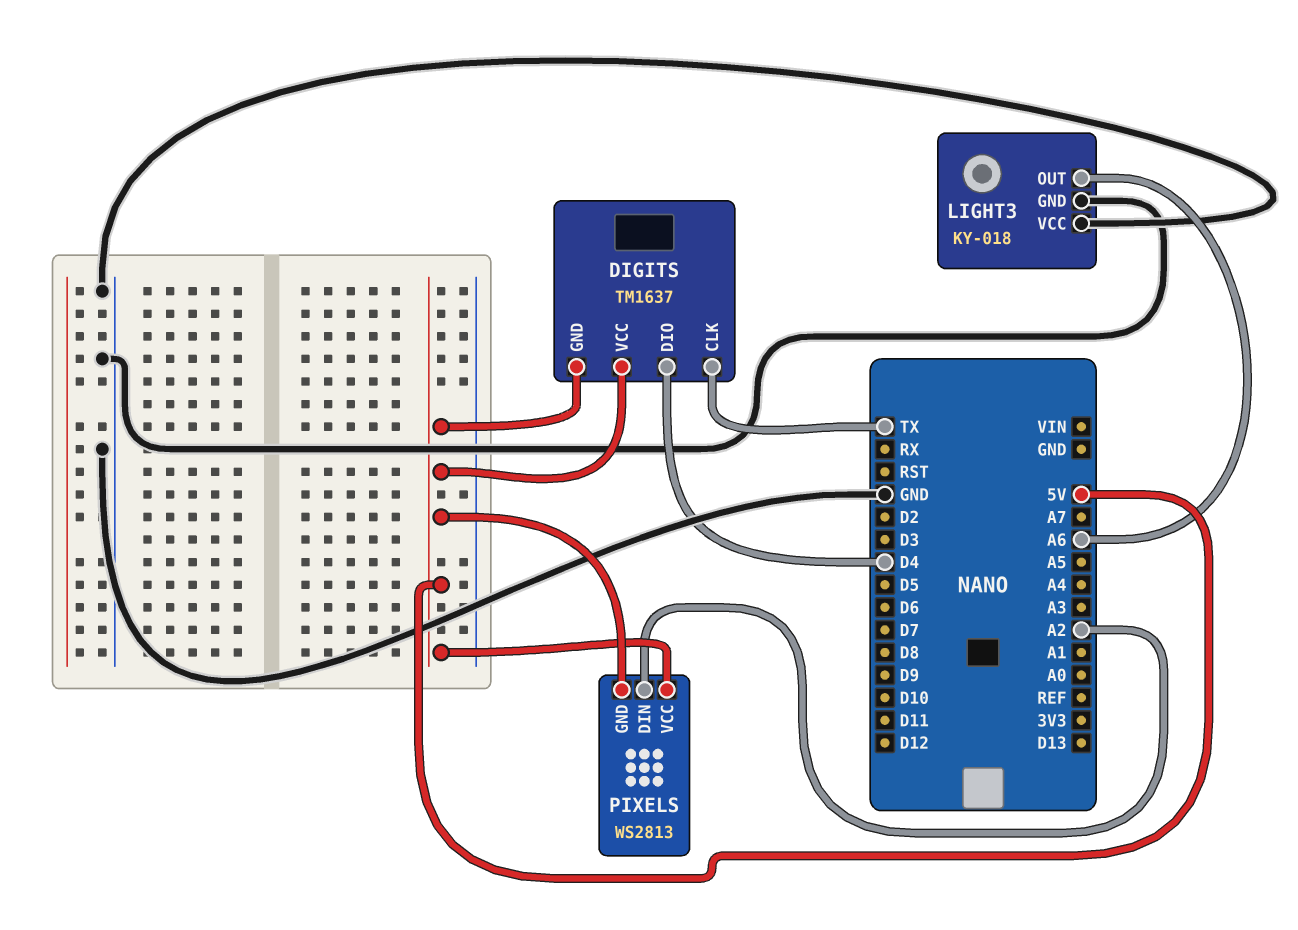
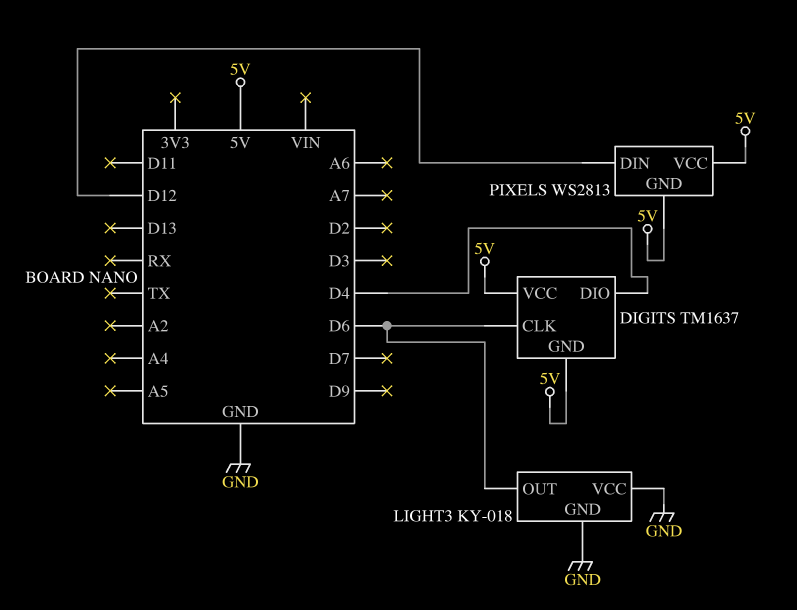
DIGITS pin CLK: TX -> D6
LIGHT3 pin OUT: A6 -> D6
PIXELS pin DIN: A2 -> D12

